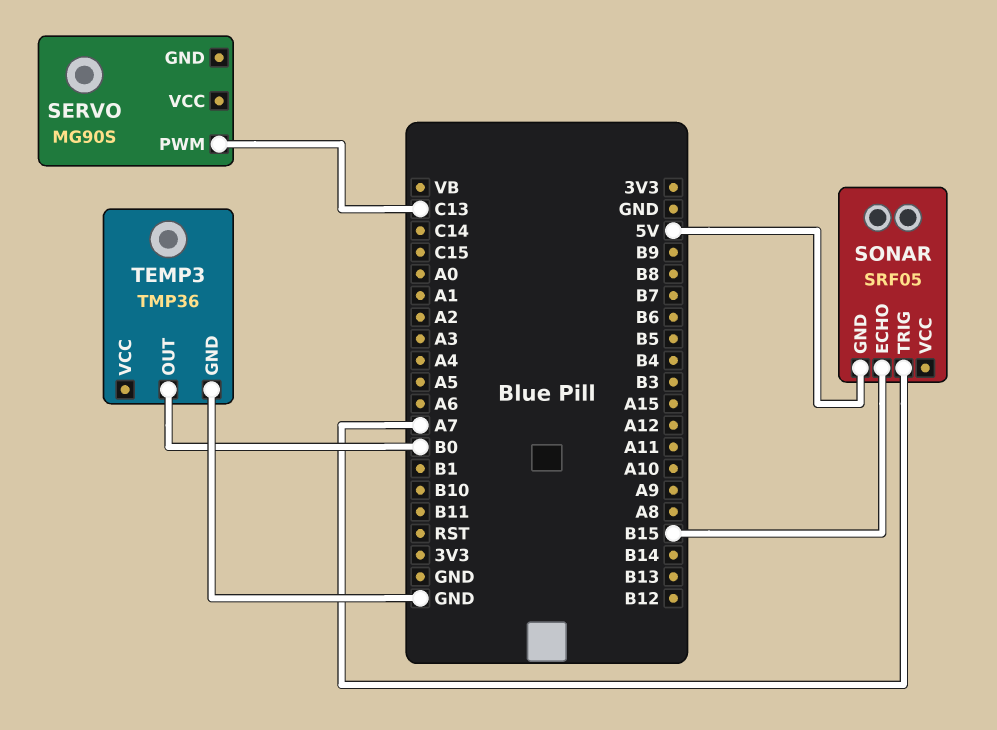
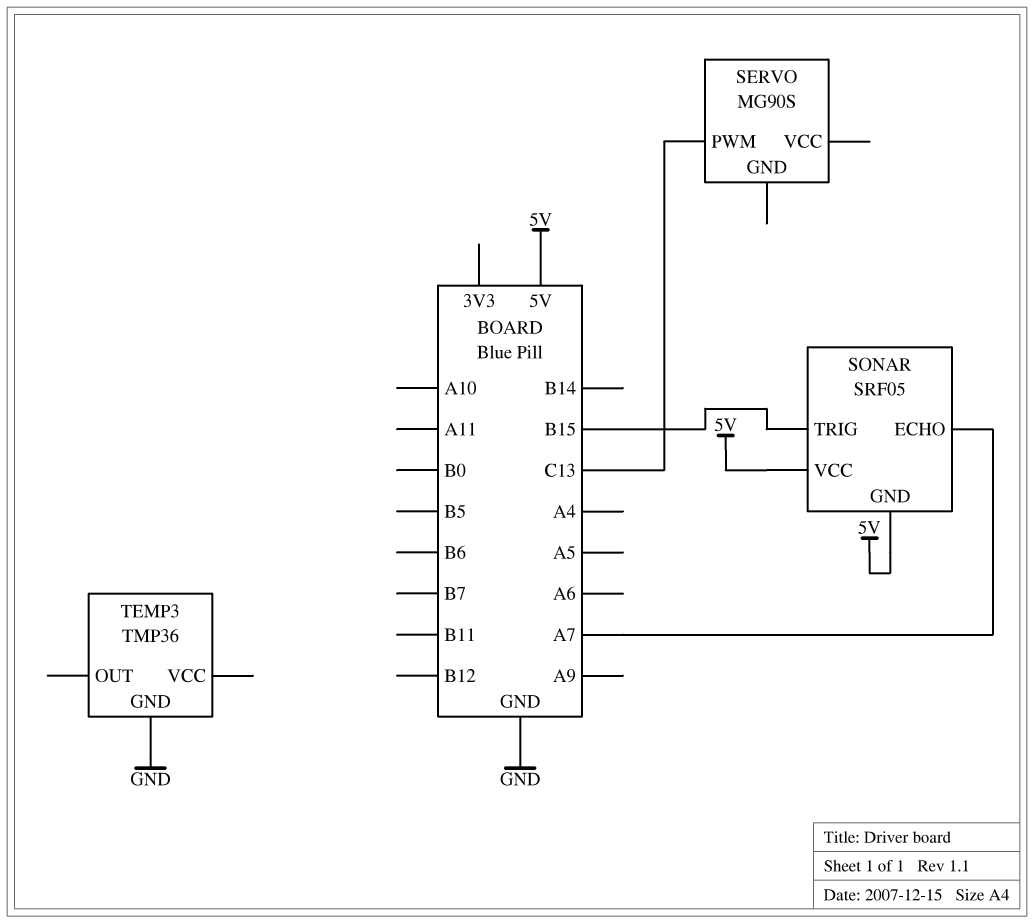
SONAR pin ECHO: B15 -> A7
SONAR pin TRIG: A7 -> B15
SONAR pin VCC: none -> 5V
TEMP3 pin OUT: B0 -> none

